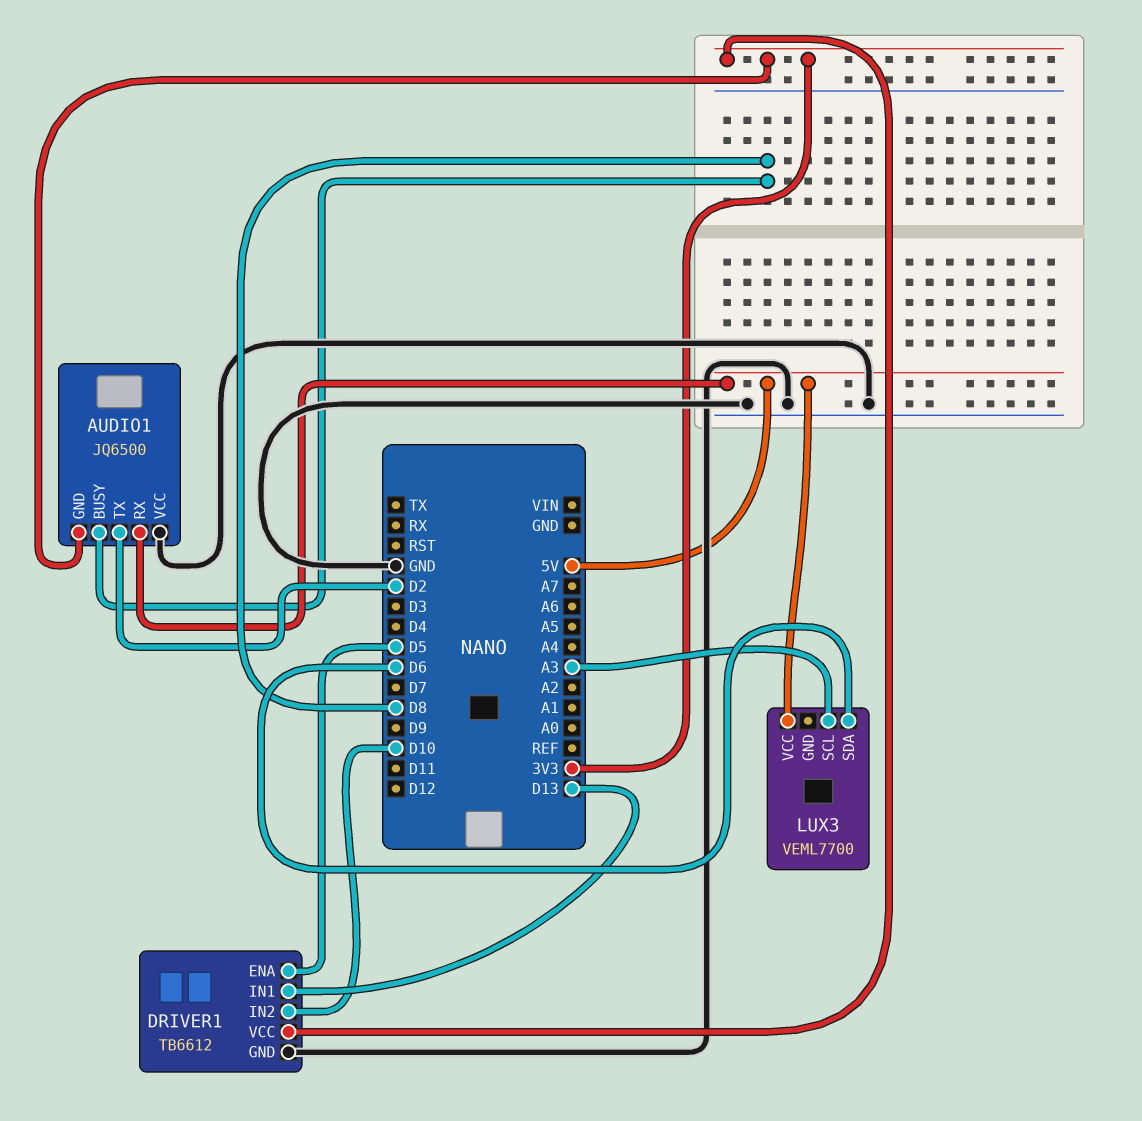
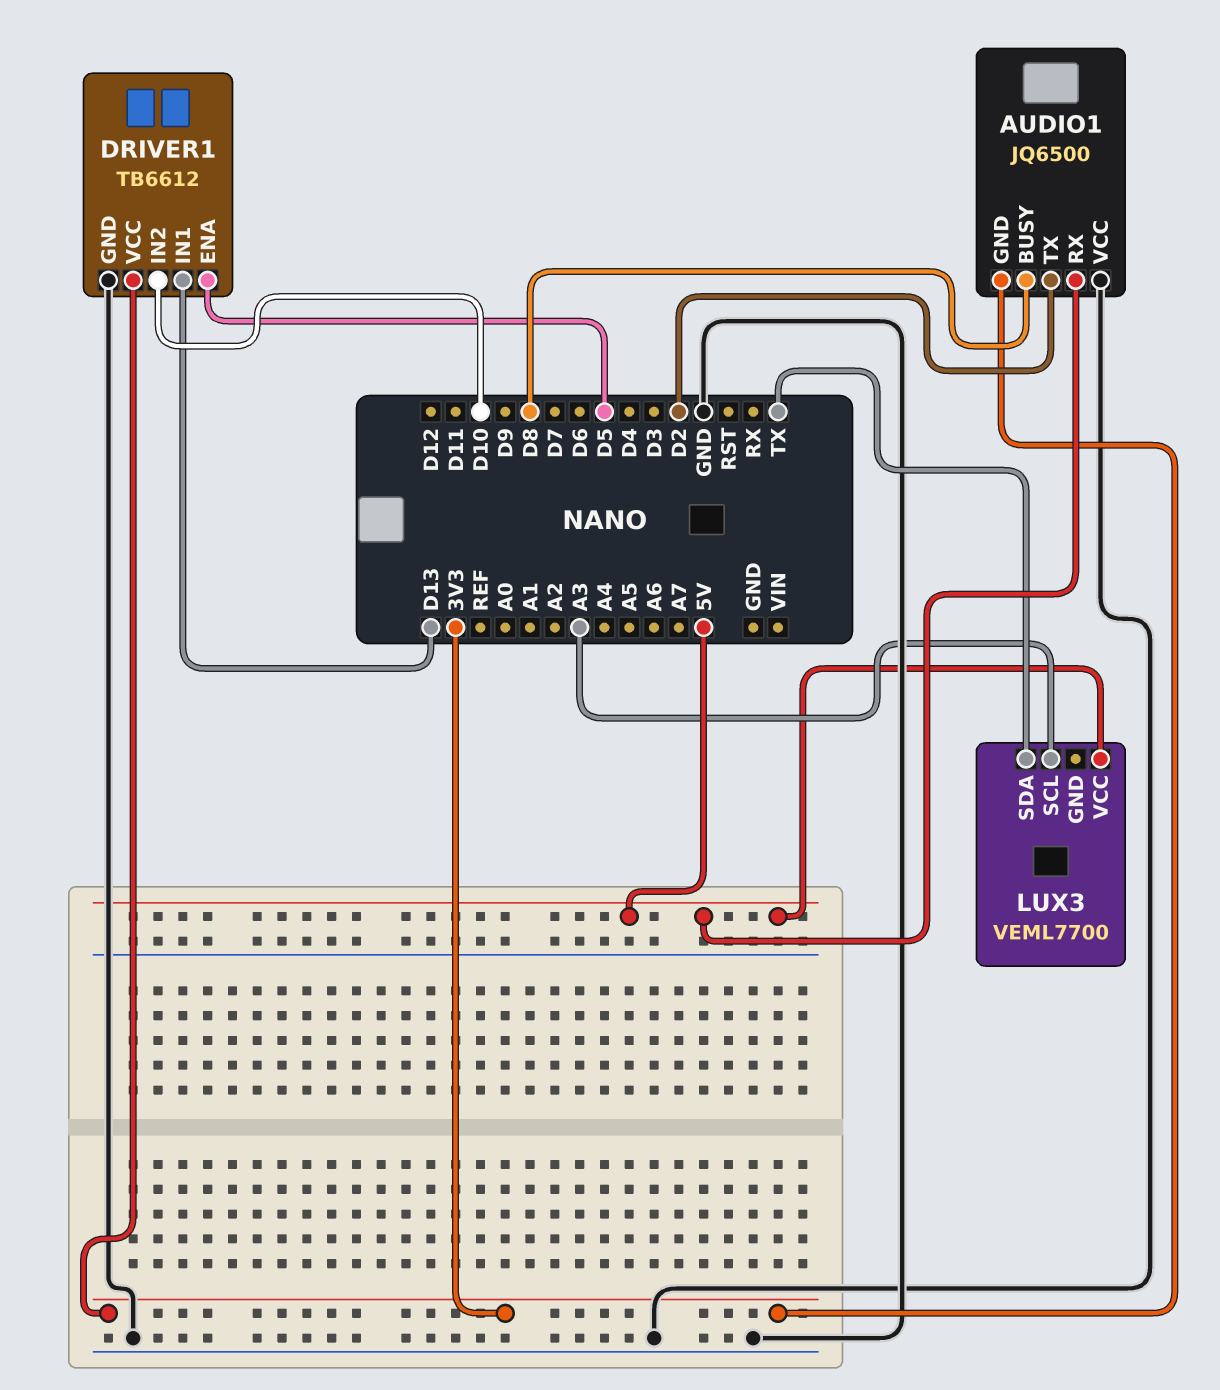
LUX3 pin SDA: D6 -> TX

